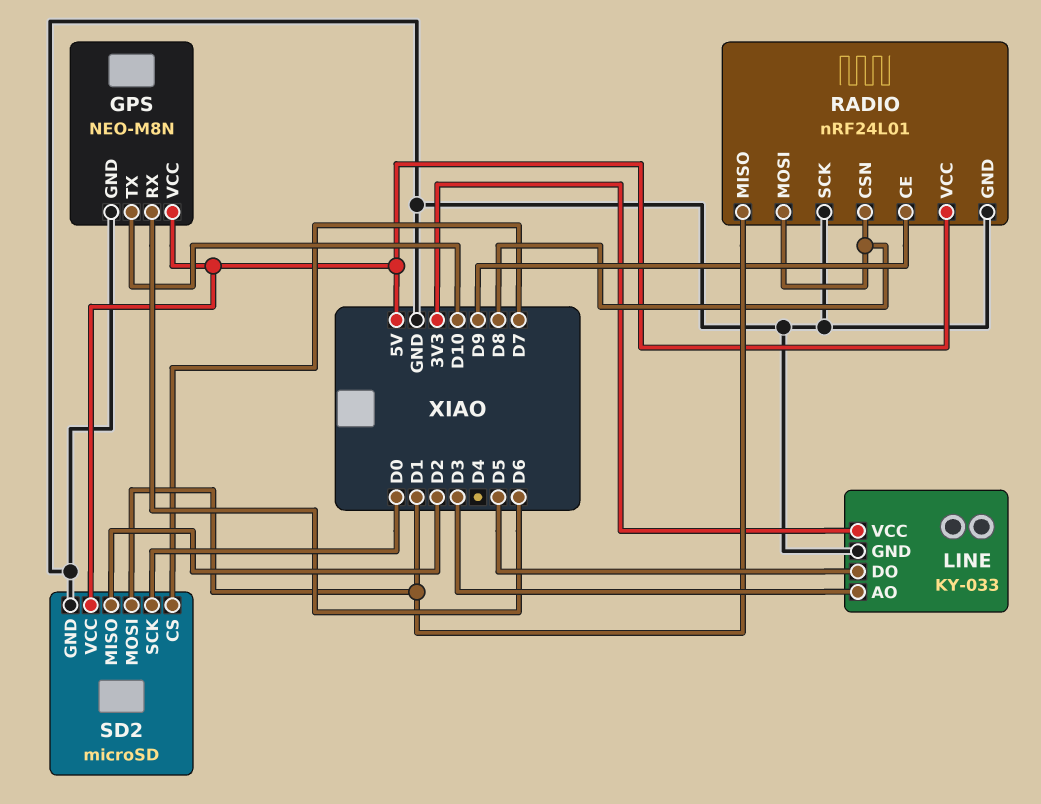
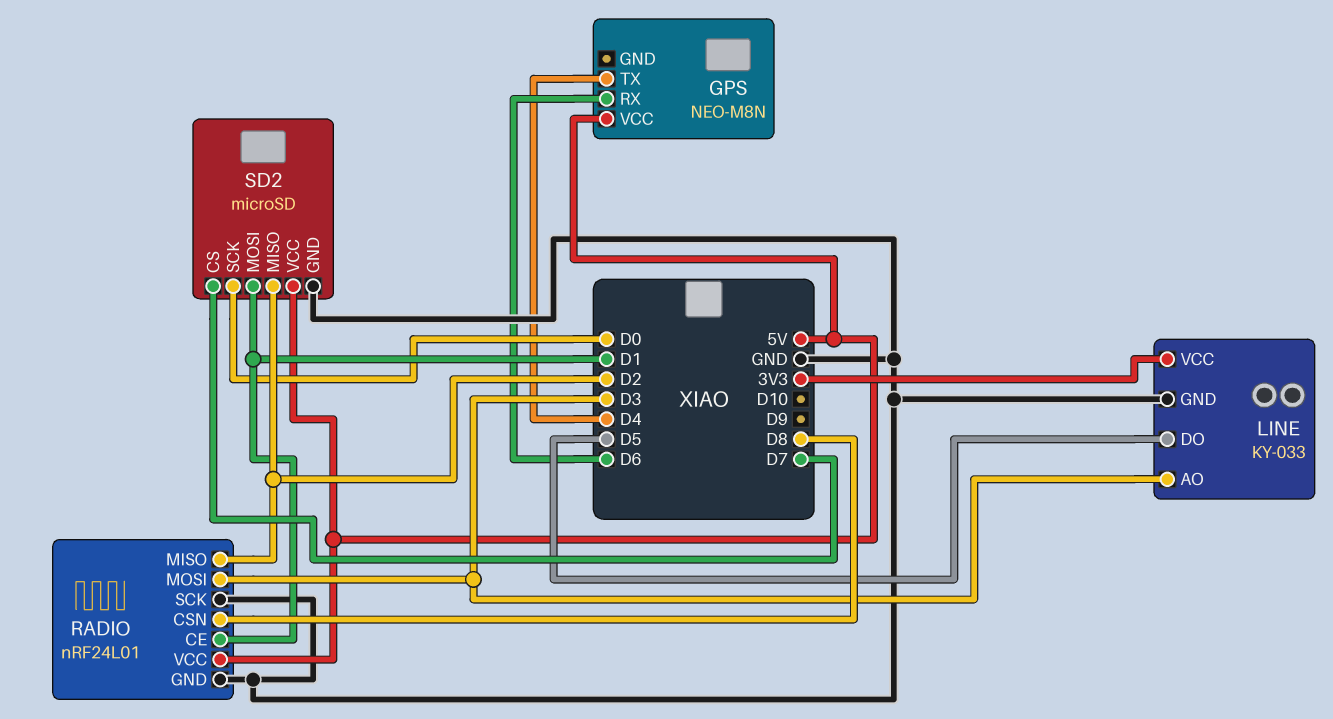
GPS pin GND: GND -> none
GPS pin TX: D10 -> D4
RADIO pin CE: D9 -> D1
RADIO pin MISO: D1 -> D2
RADIO pin MOSI: D8 -> D3

